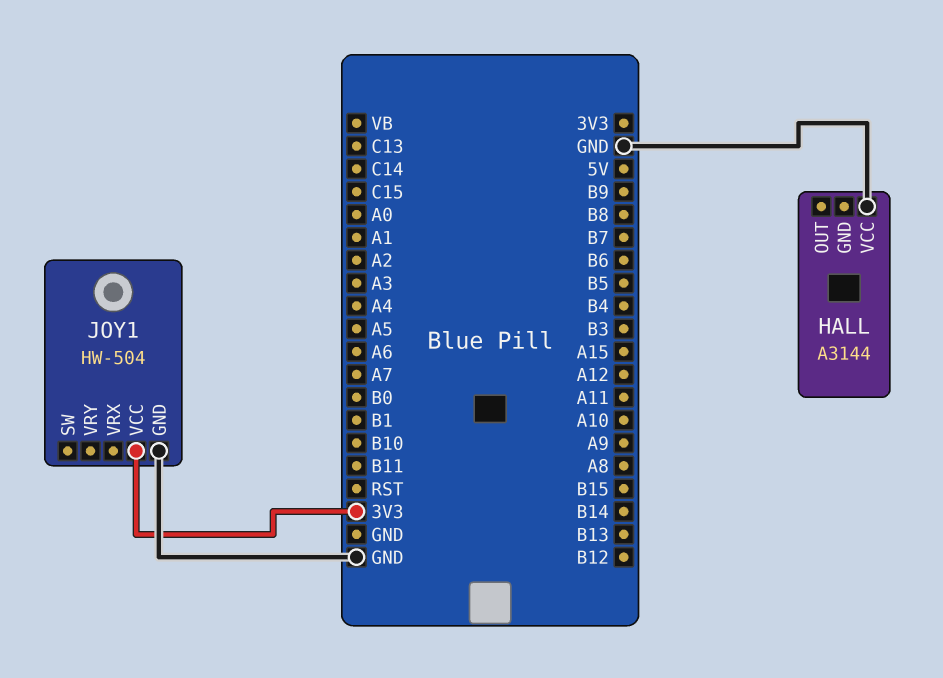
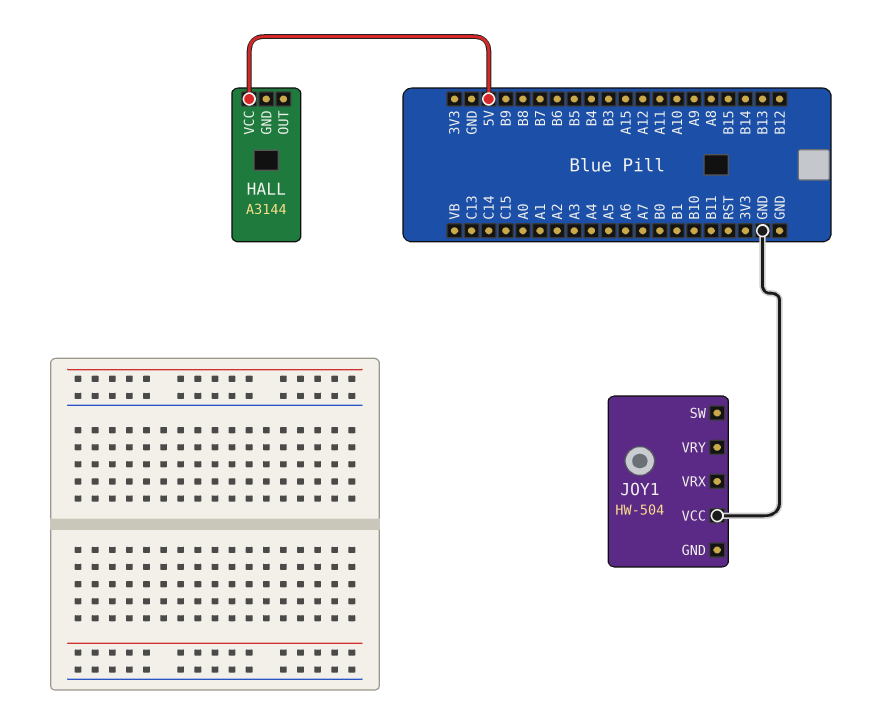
HALL pin VCC: GND -> 5V
JOY1 pin GND: GND -> none
JOY1 pin VCC: 3V3 -> GND

